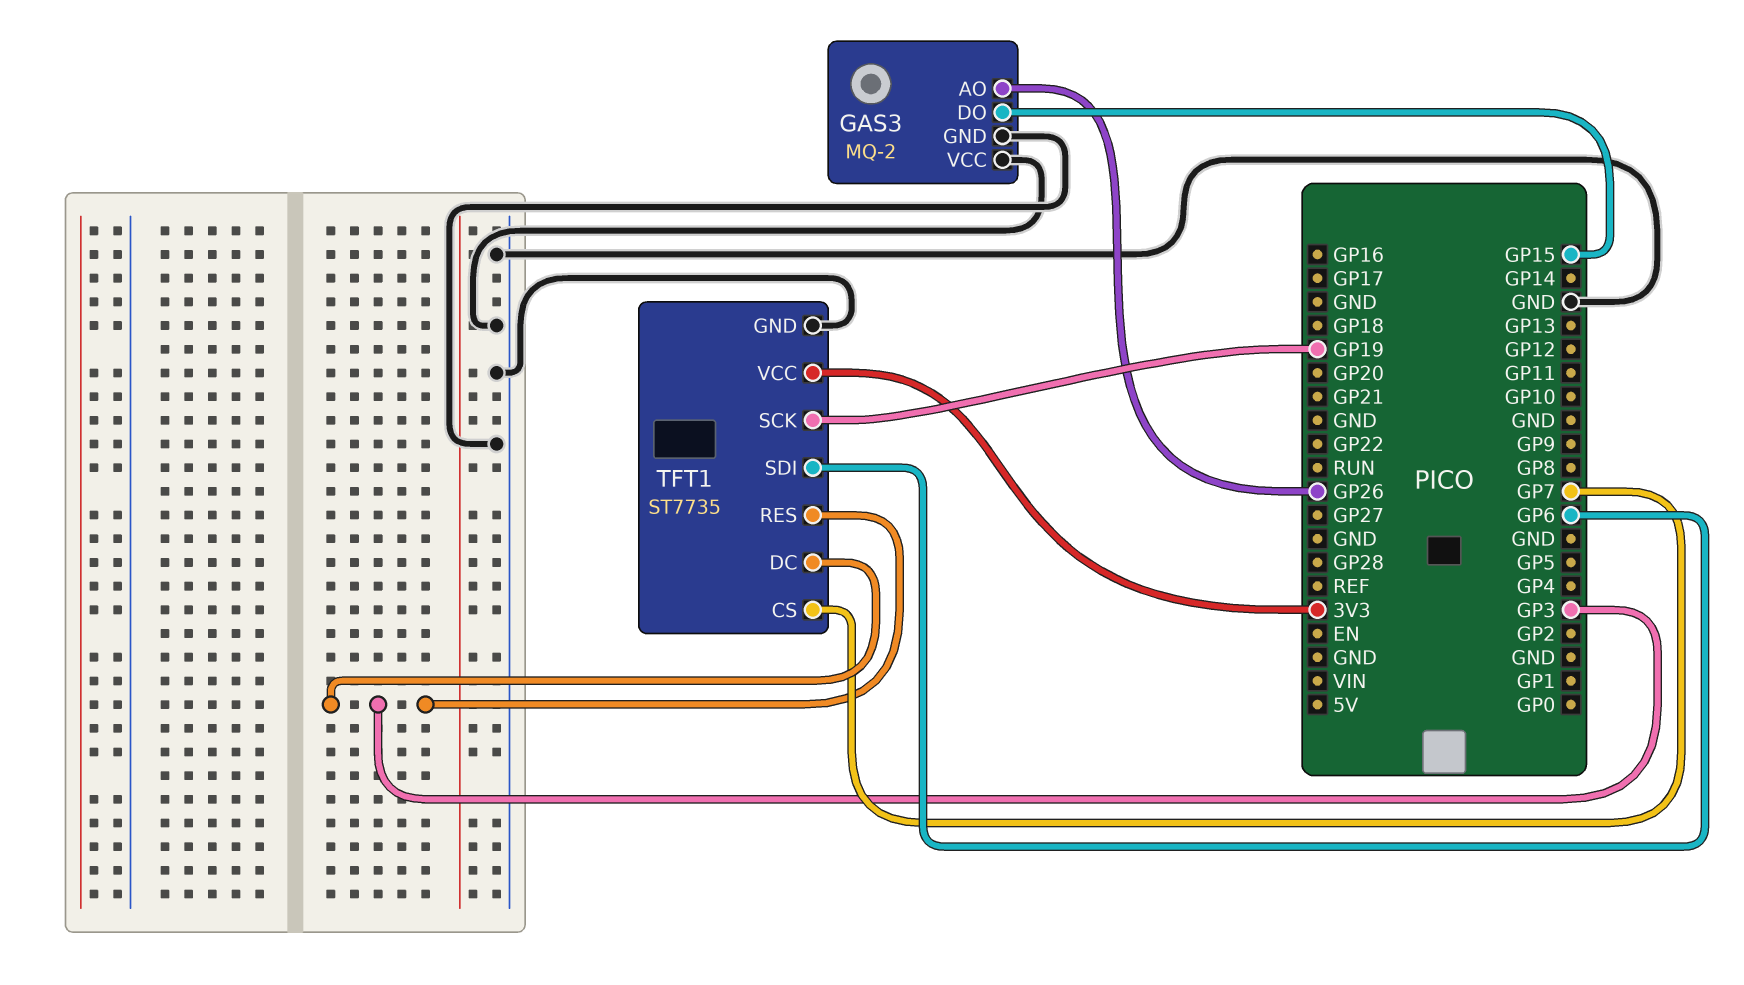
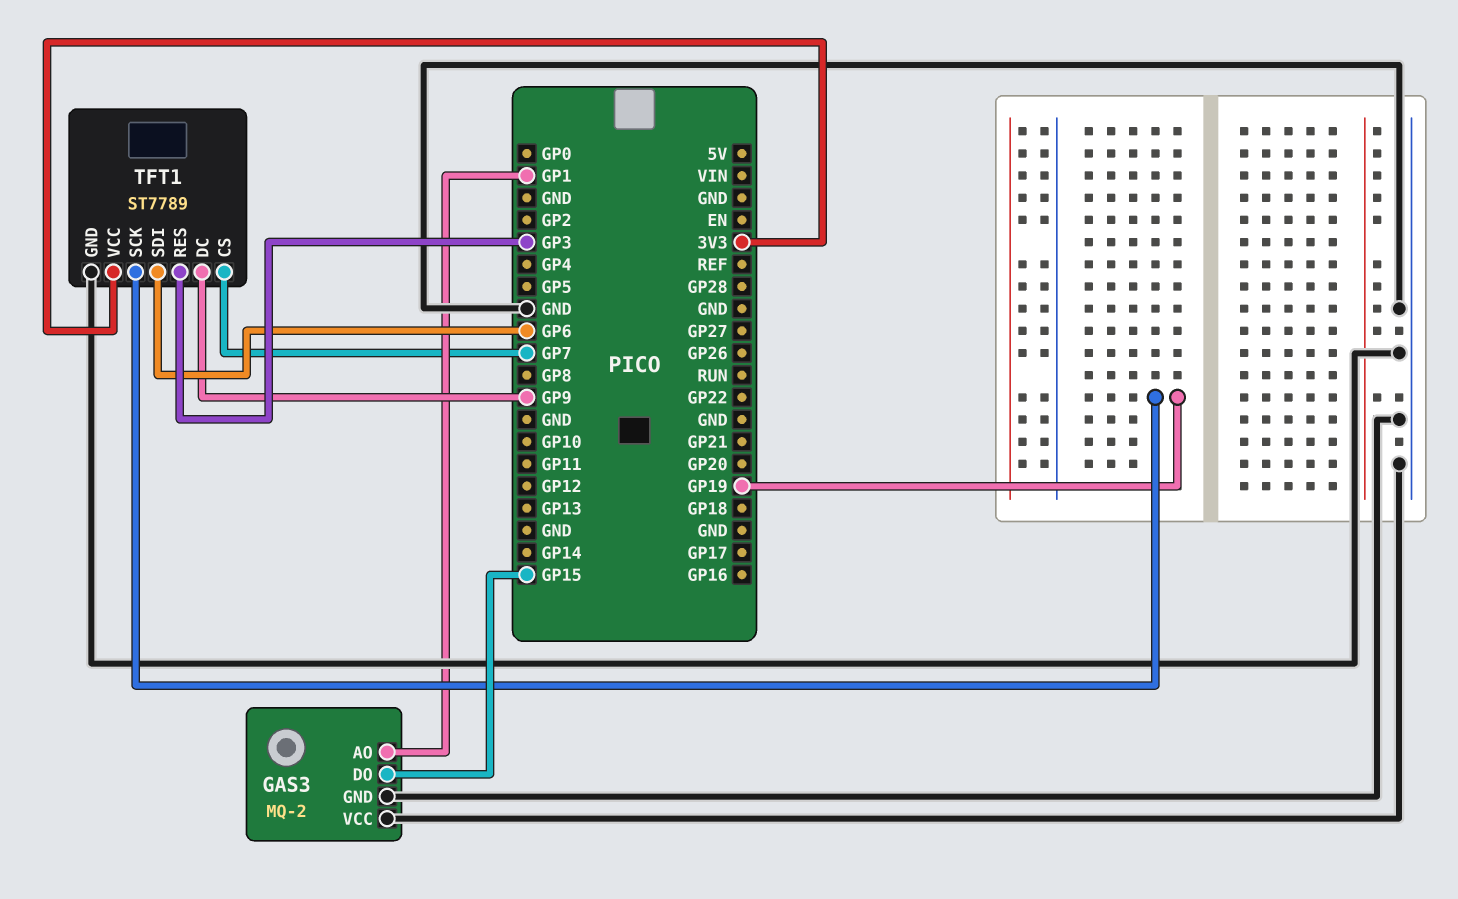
GAS3 pin AO: GP26 -> GP1
TFT1: ST7735 -> ST7789
TFT1 pin DC: GP3 -> GP9

